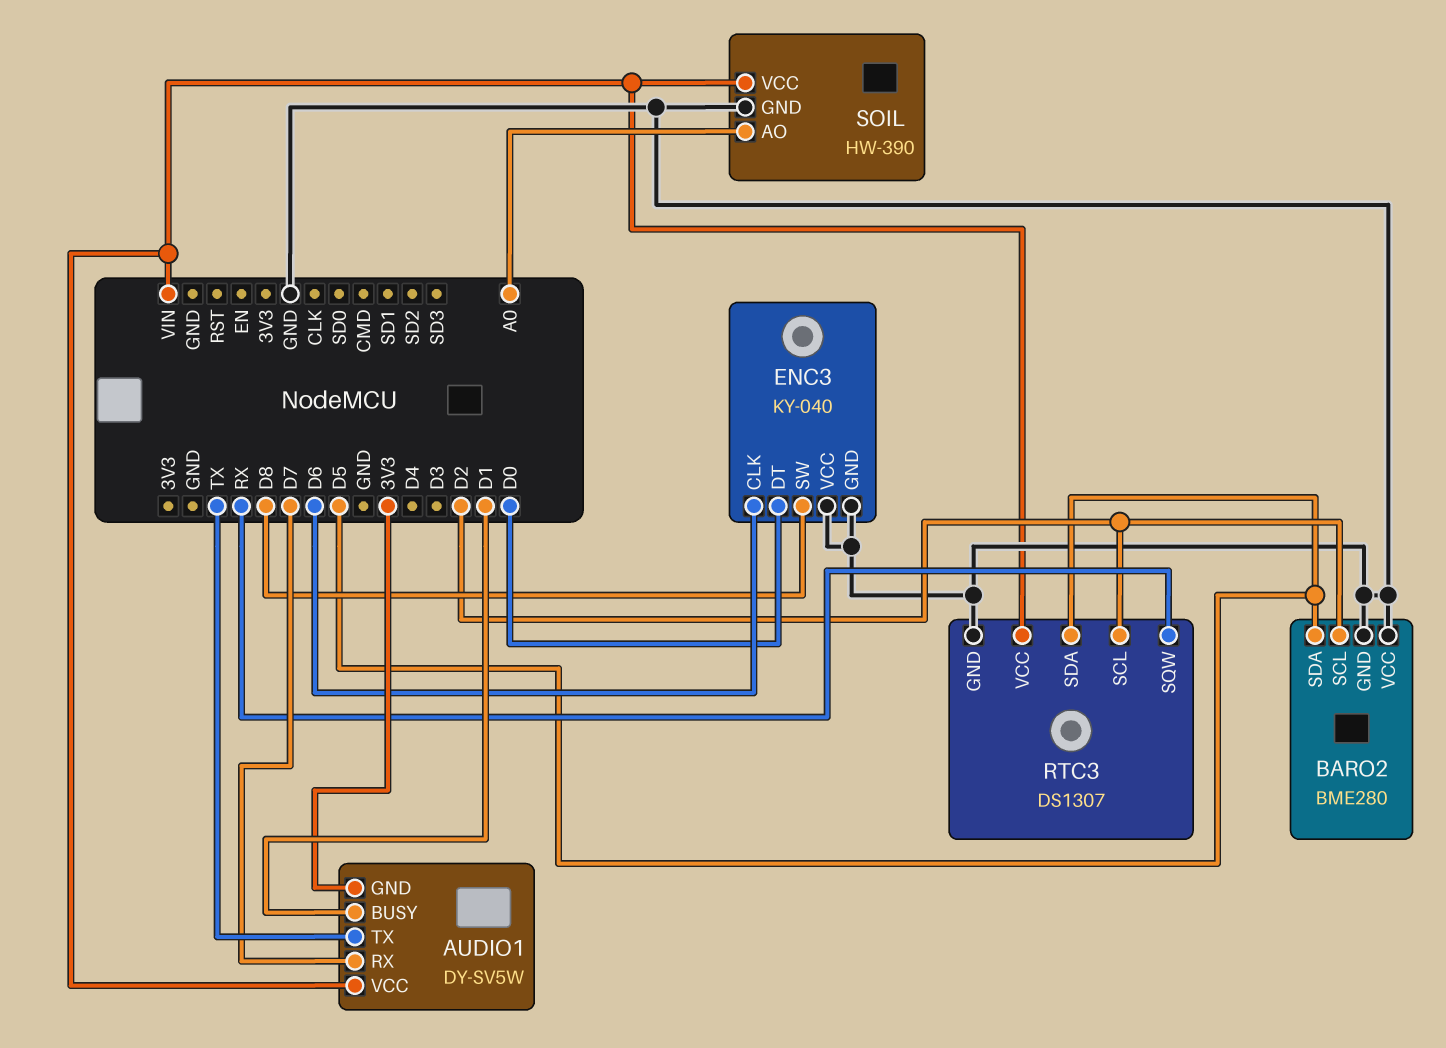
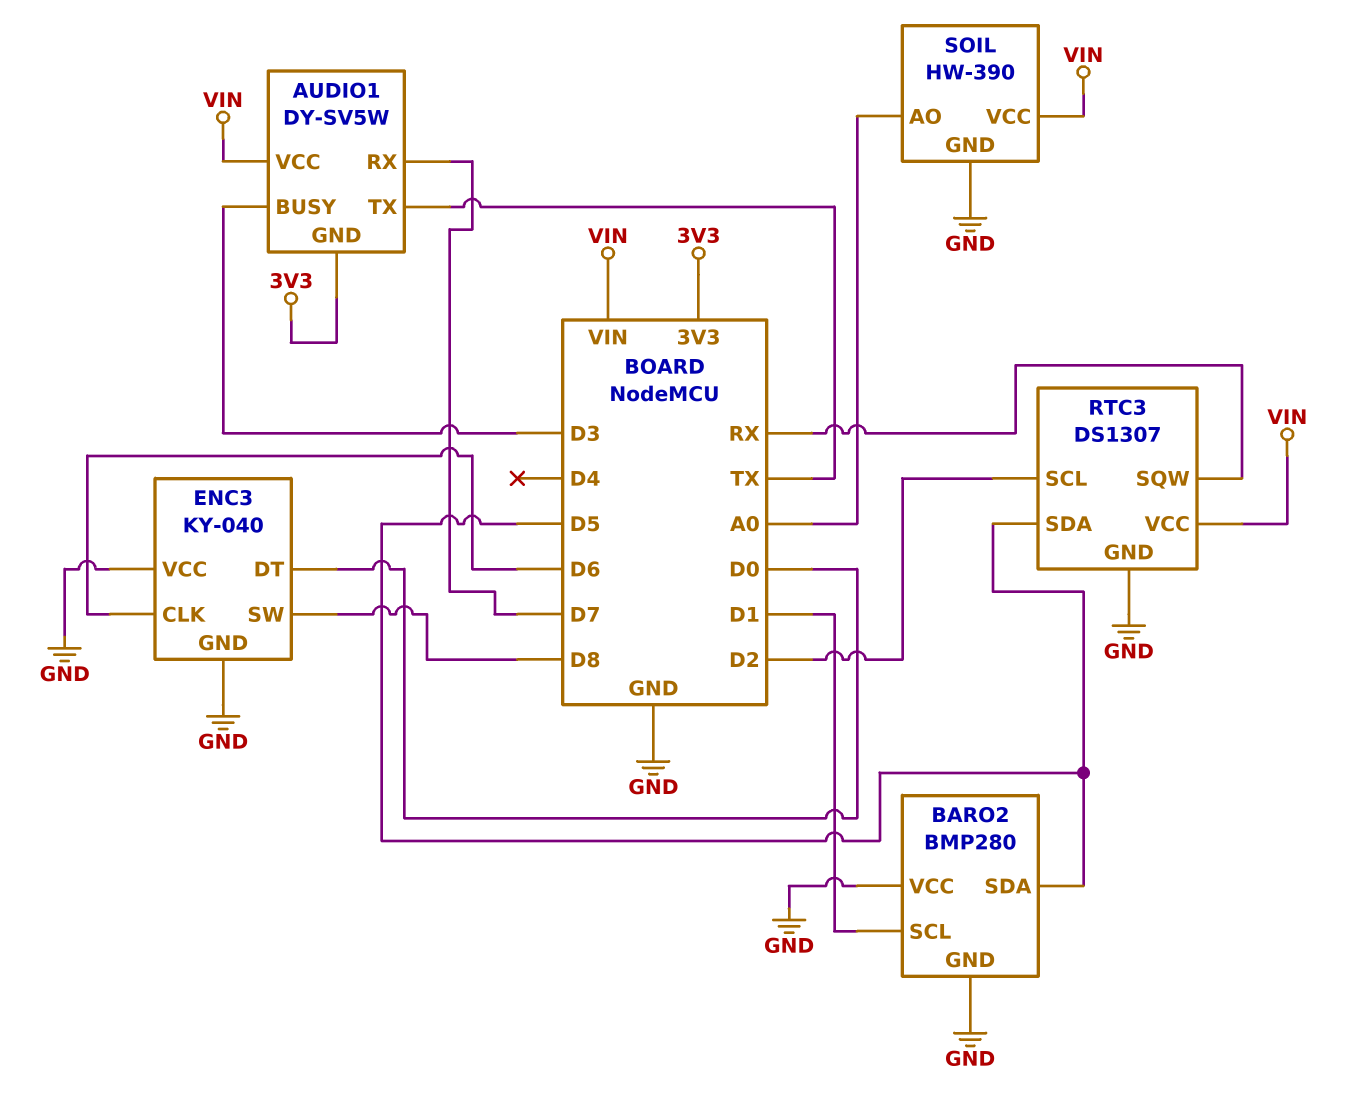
AUDIO1 pin BUSY: D1 -> D3
BARO2: BME280 -> BMP280
BARO2 pin SCL: D2 -> D1

